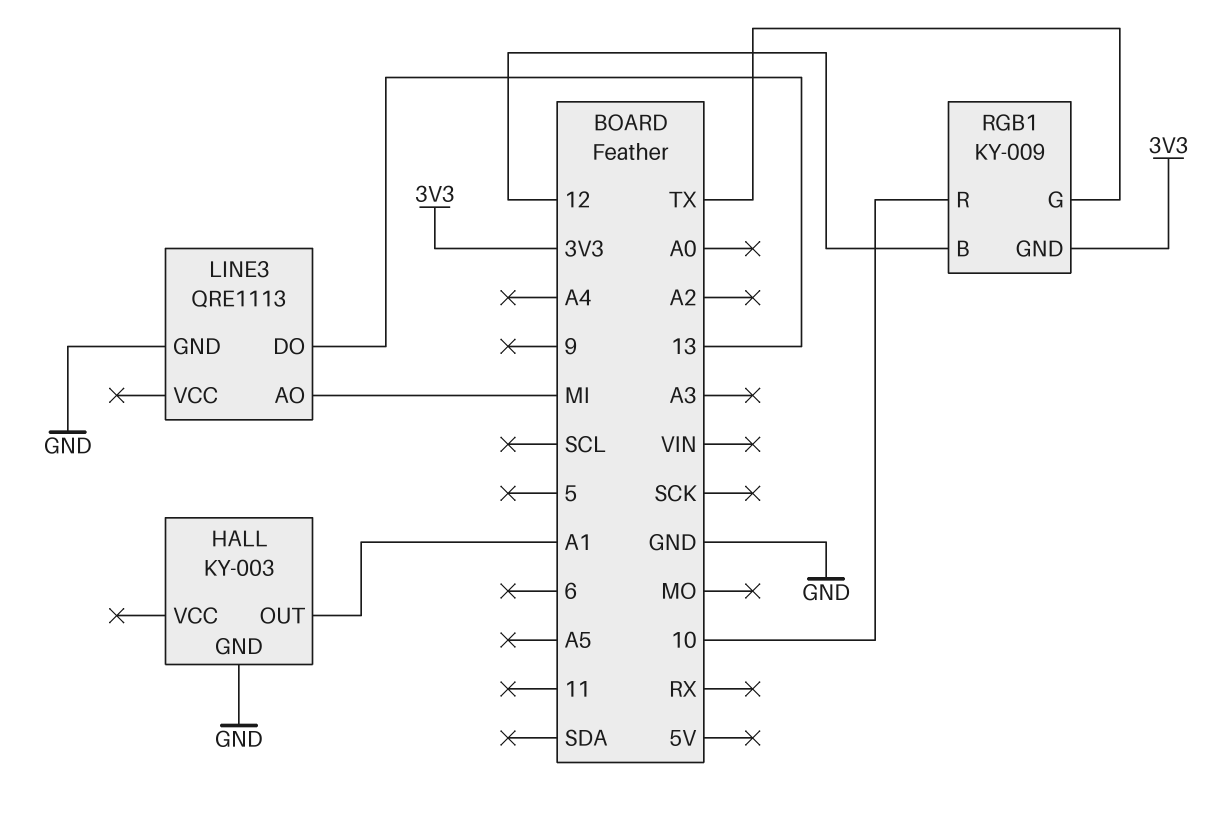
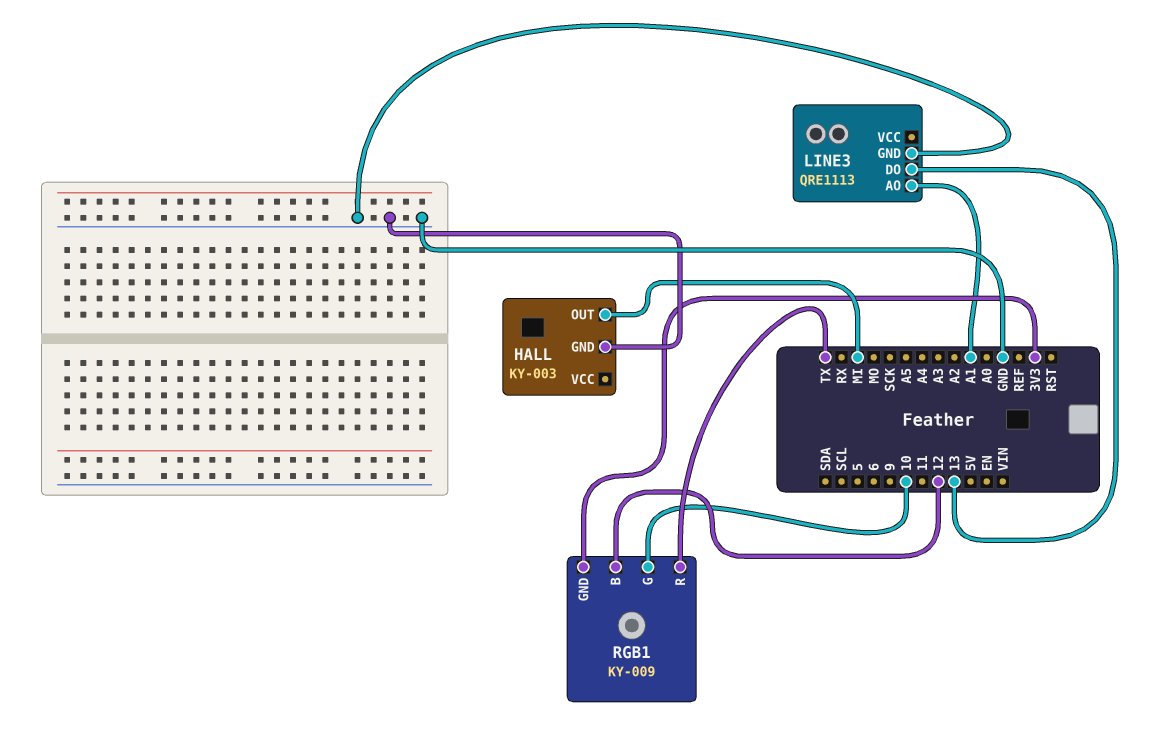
HALL pin OUT: A1 -> MI
LINE3 pin AO: MI -> A1
RGB1 pin G: TX -> 10
RGB1 pin R: 10 -> TX

